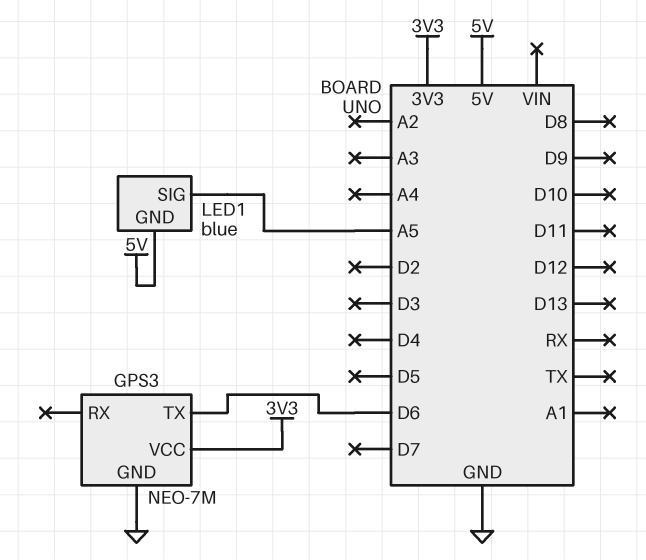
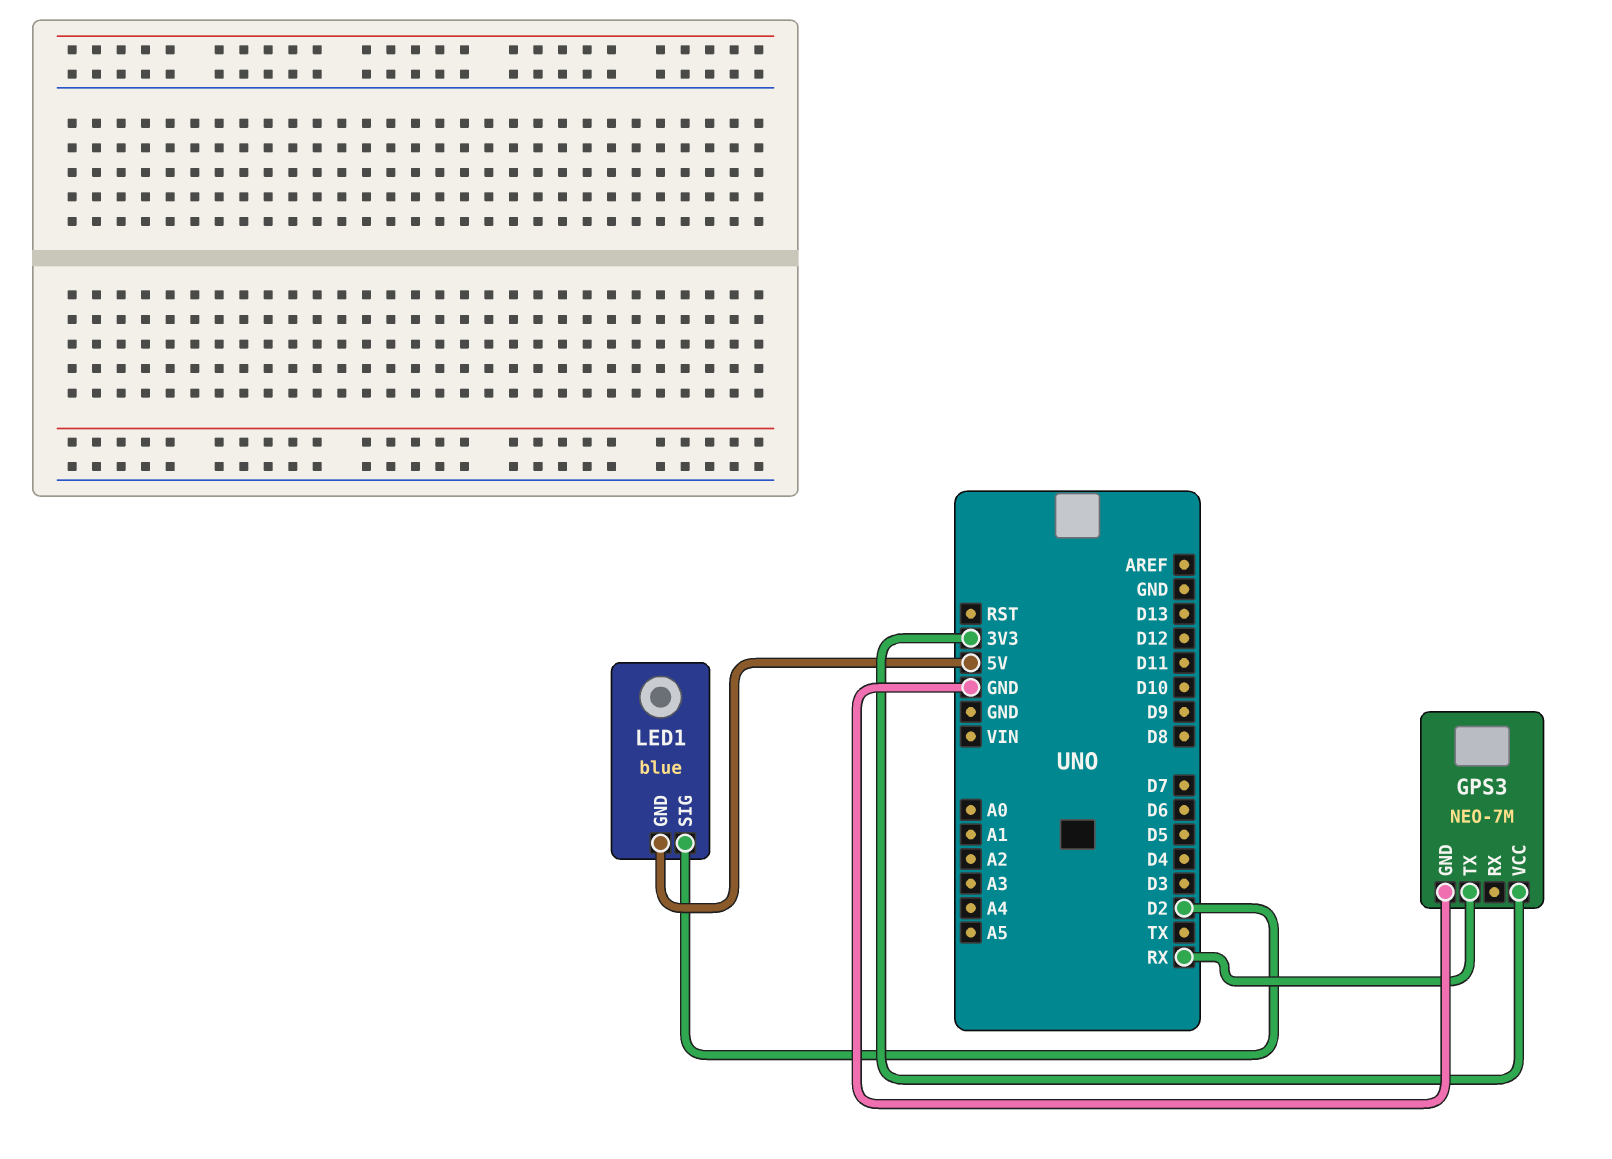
GPS3 pin TX: D6 -> RX
LED1 pin SIG: A5 -> D2

